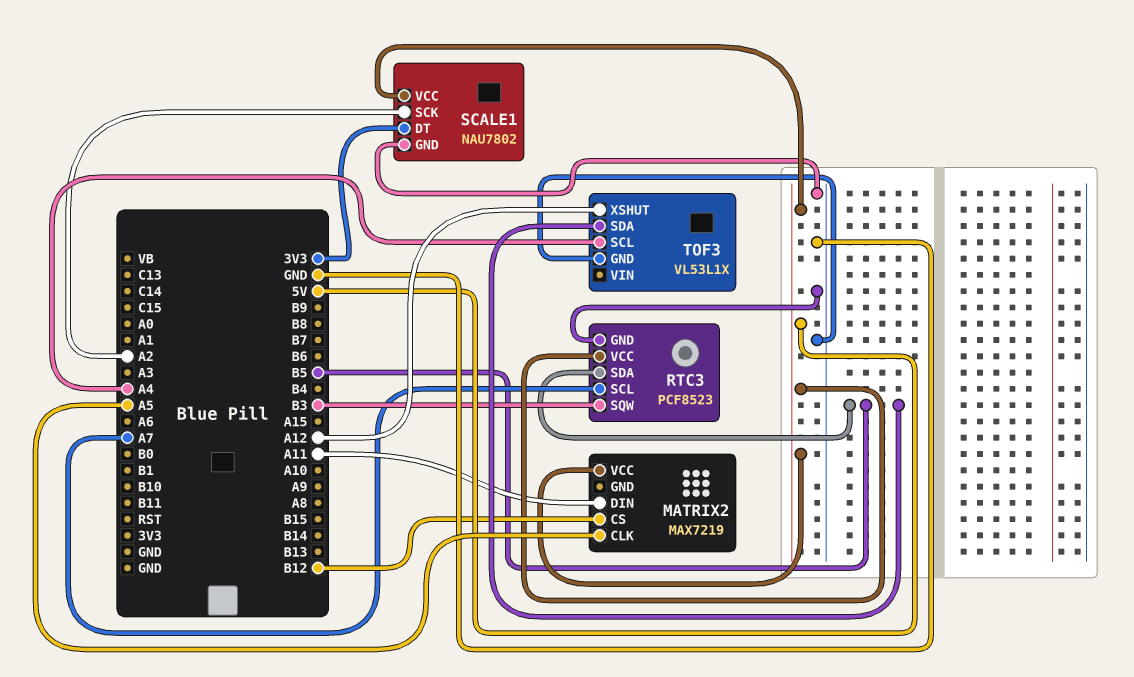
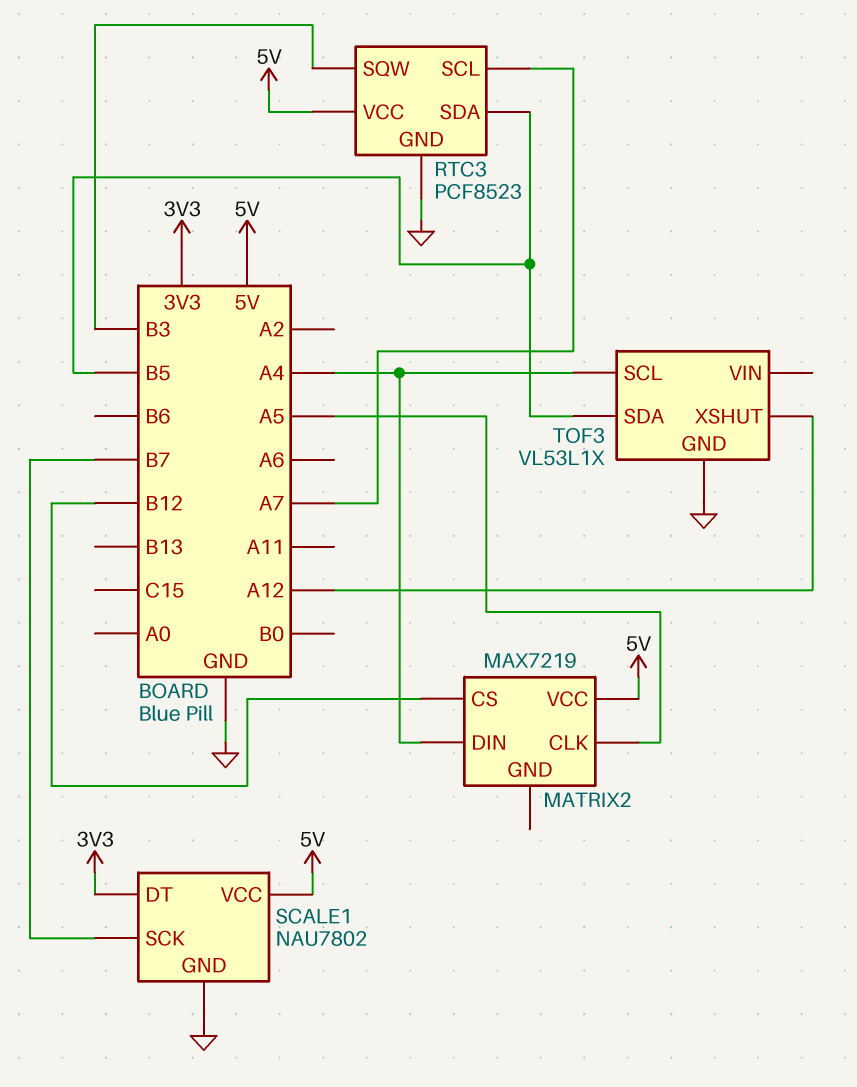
MATRIX2 pin DIN: A11 -> A4
SCALE1 pin SCK: A2 -> B7

